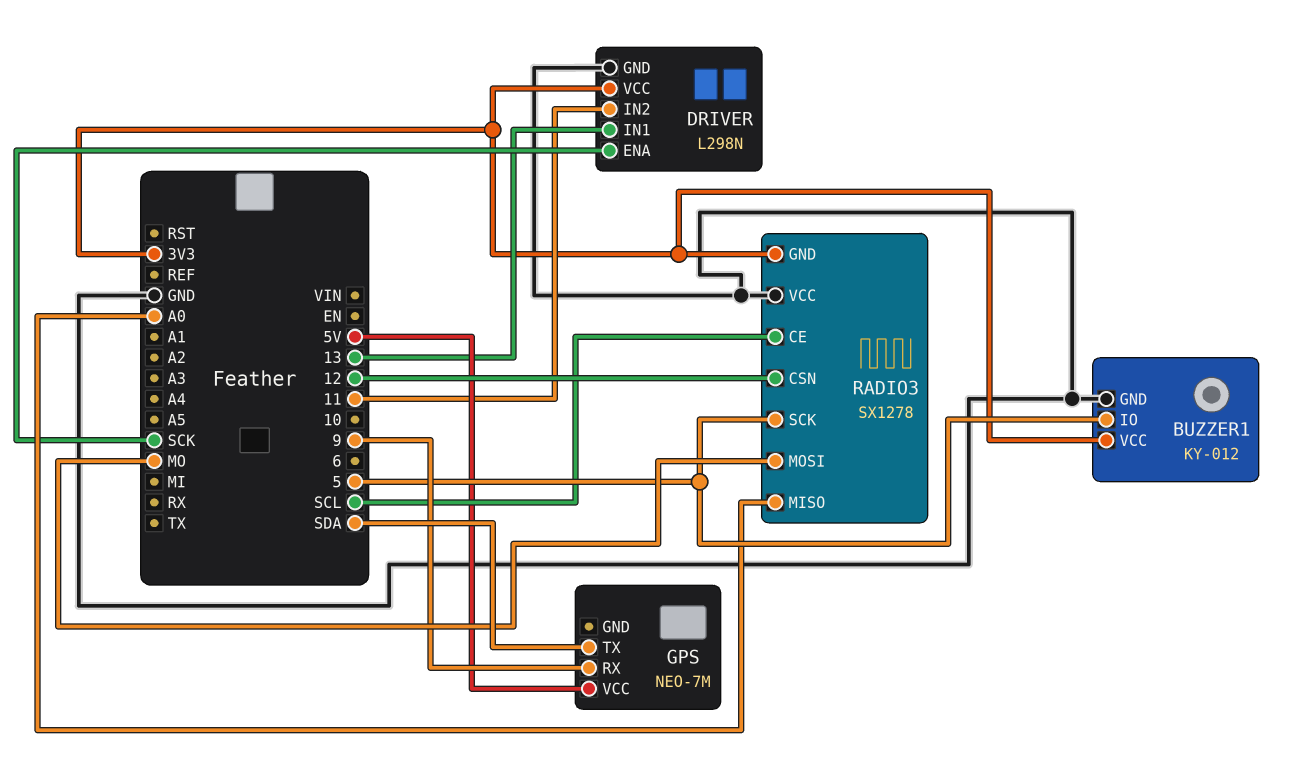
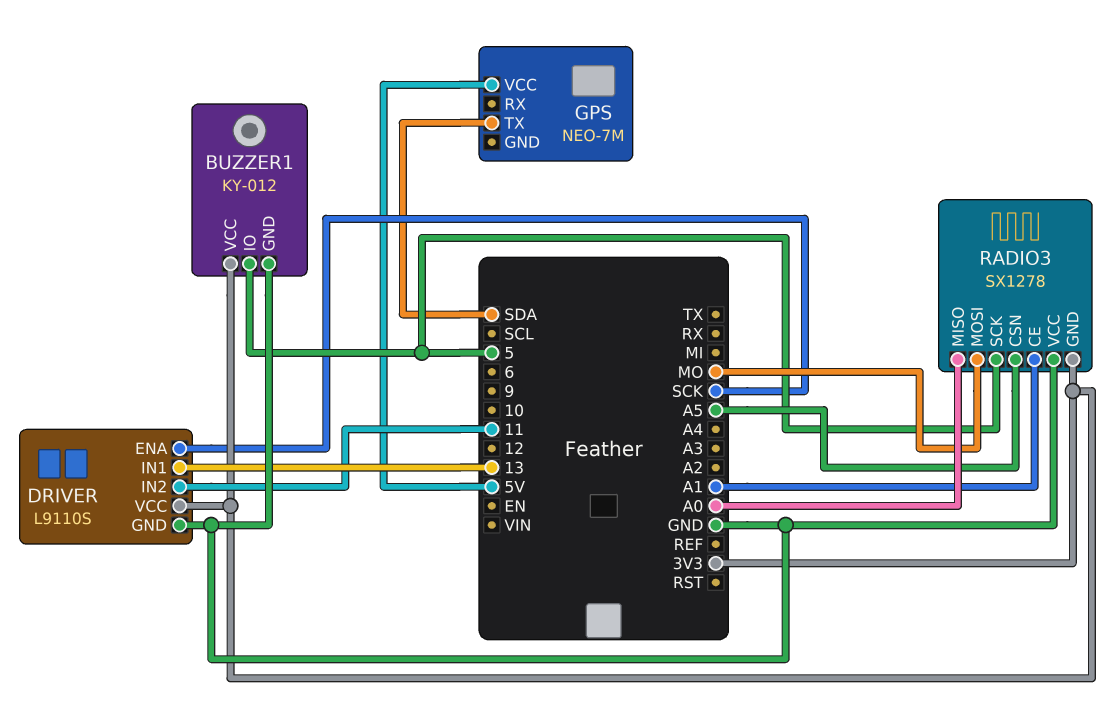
DRIVER: L298N -> L9110S
GPS pin RX: 9 -> none
RADIO3 pin CE: SCL -> A1
RADIO3 pin CSN: 12 -> A5

